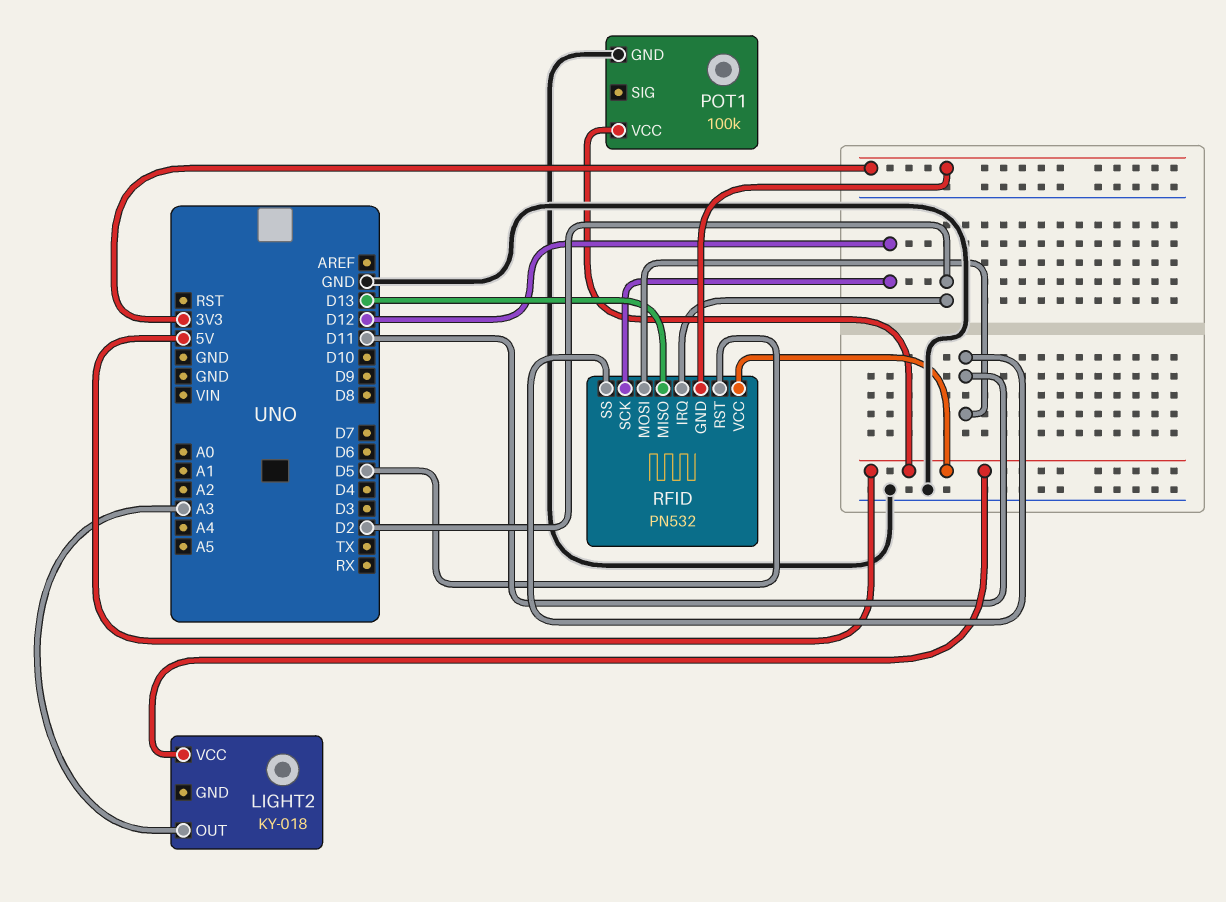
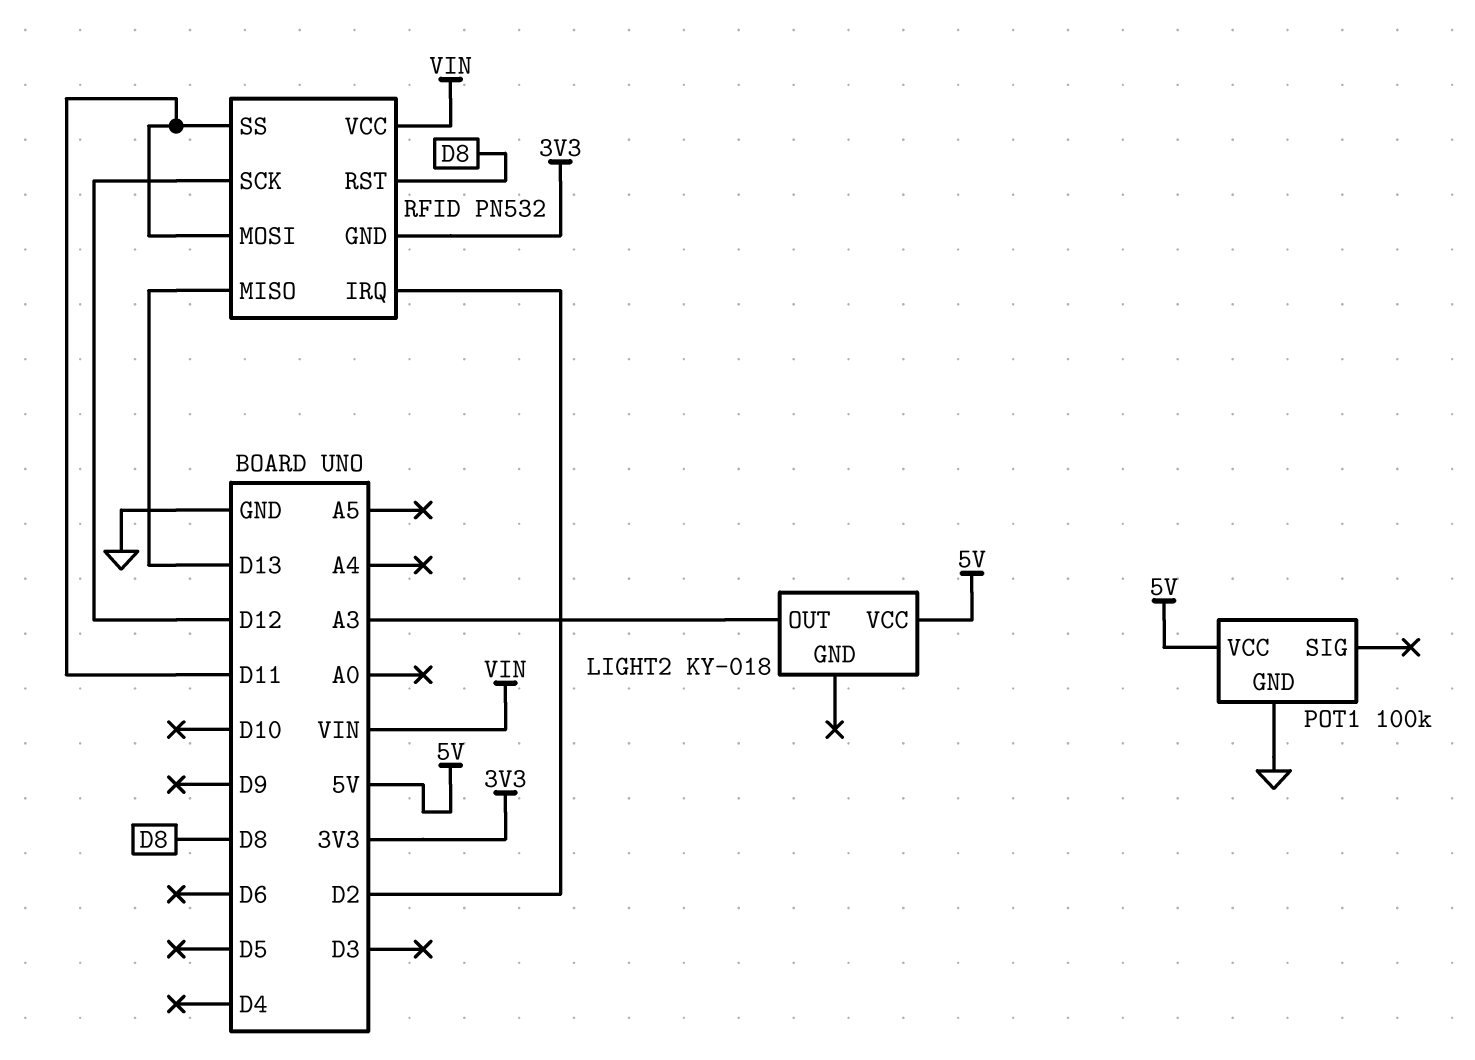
RFID pin RST: D5 -> D8
RFID pin VCC: 5V -> VIN

